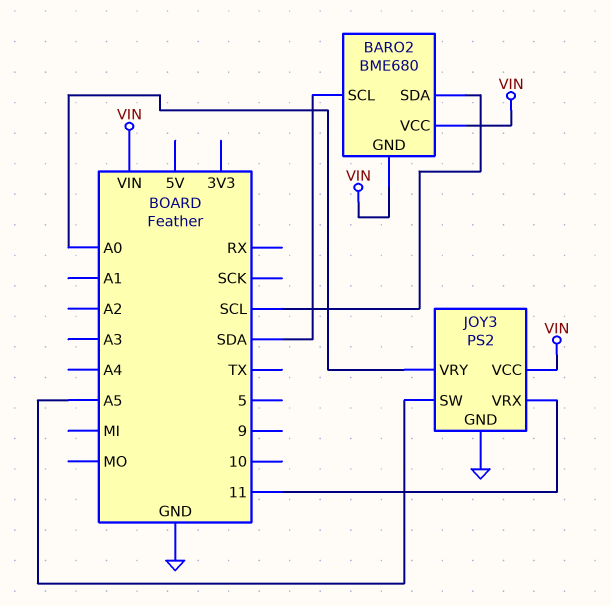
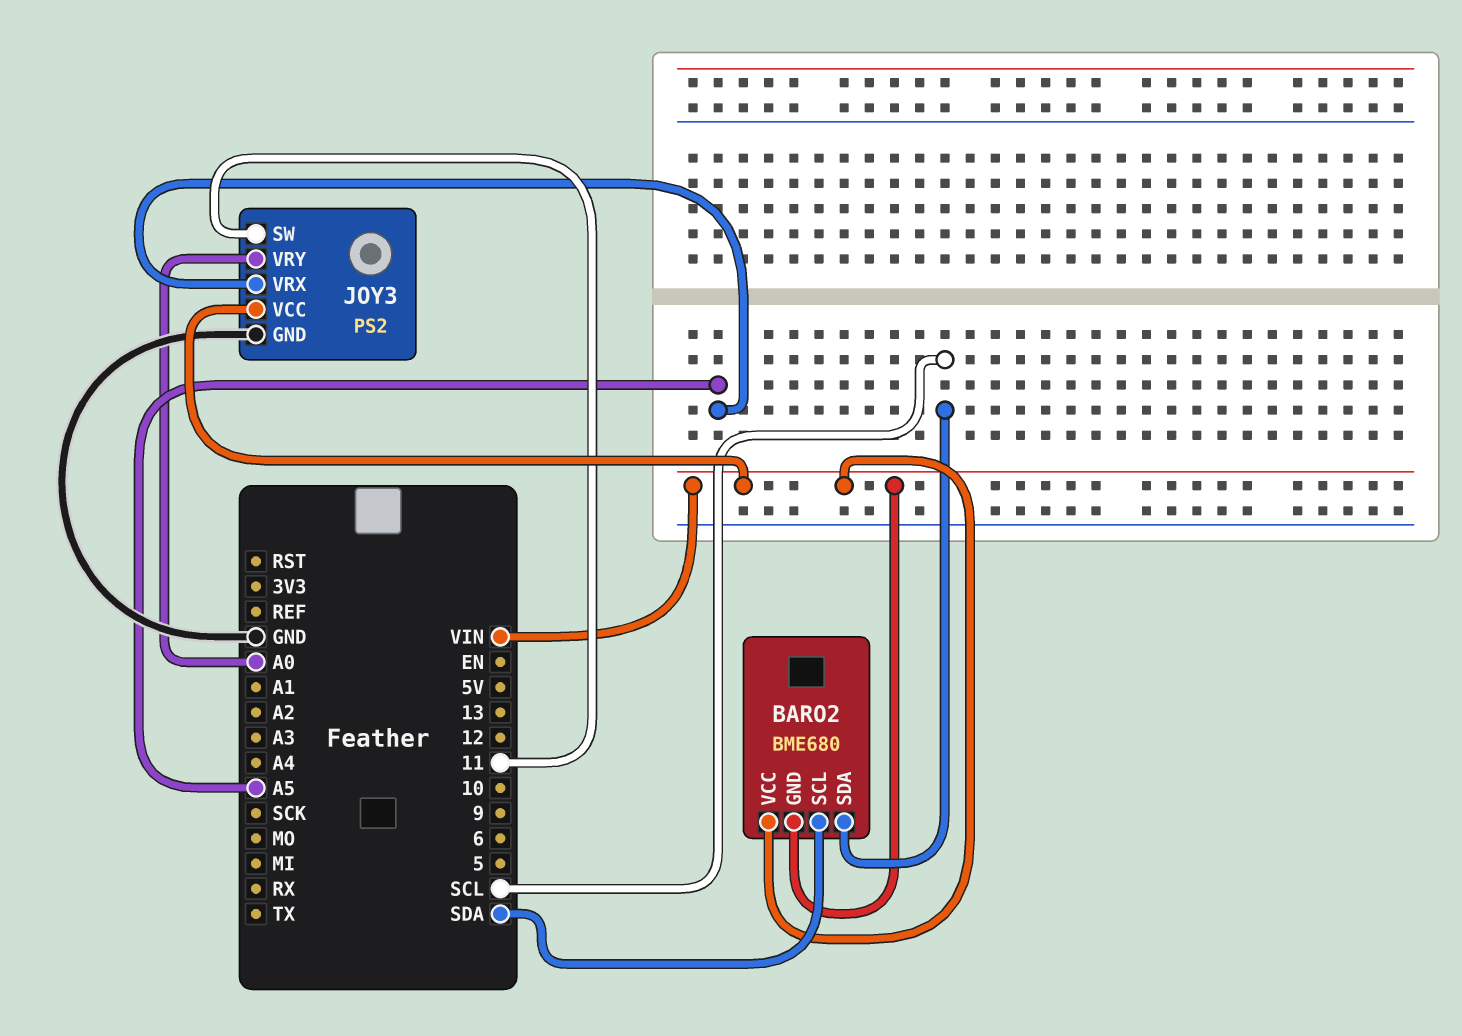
JOY3 pin SW: A5 -> 11
JOY3 pin VRX: 11 -> A5

